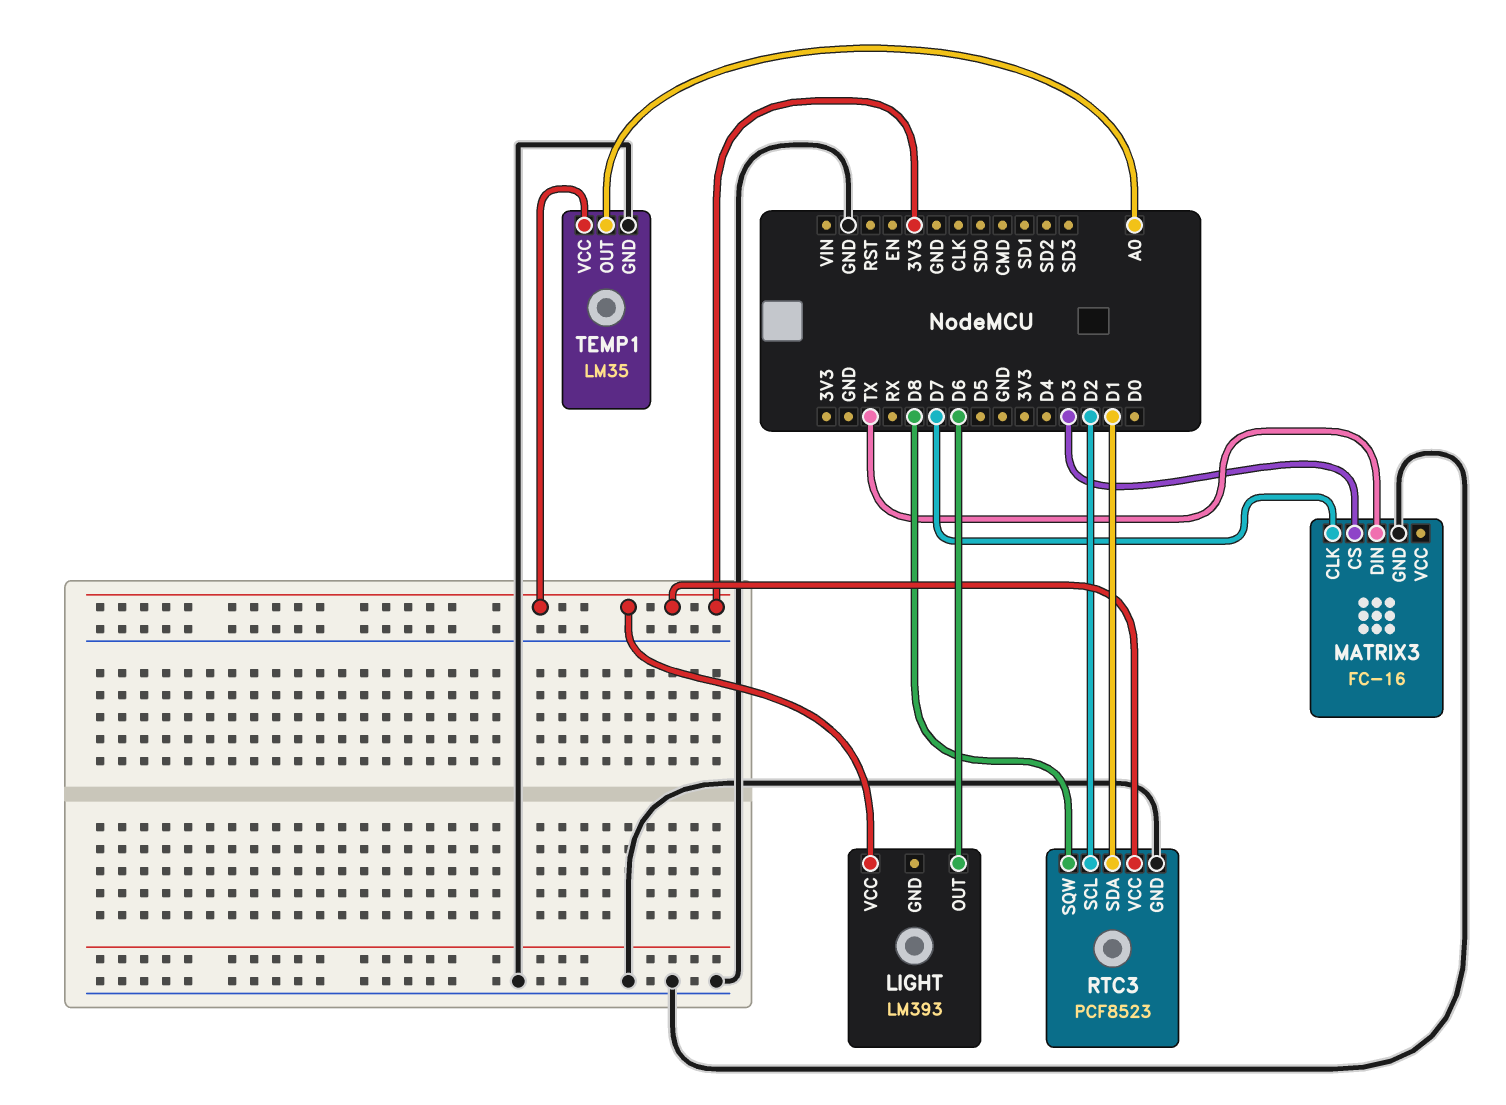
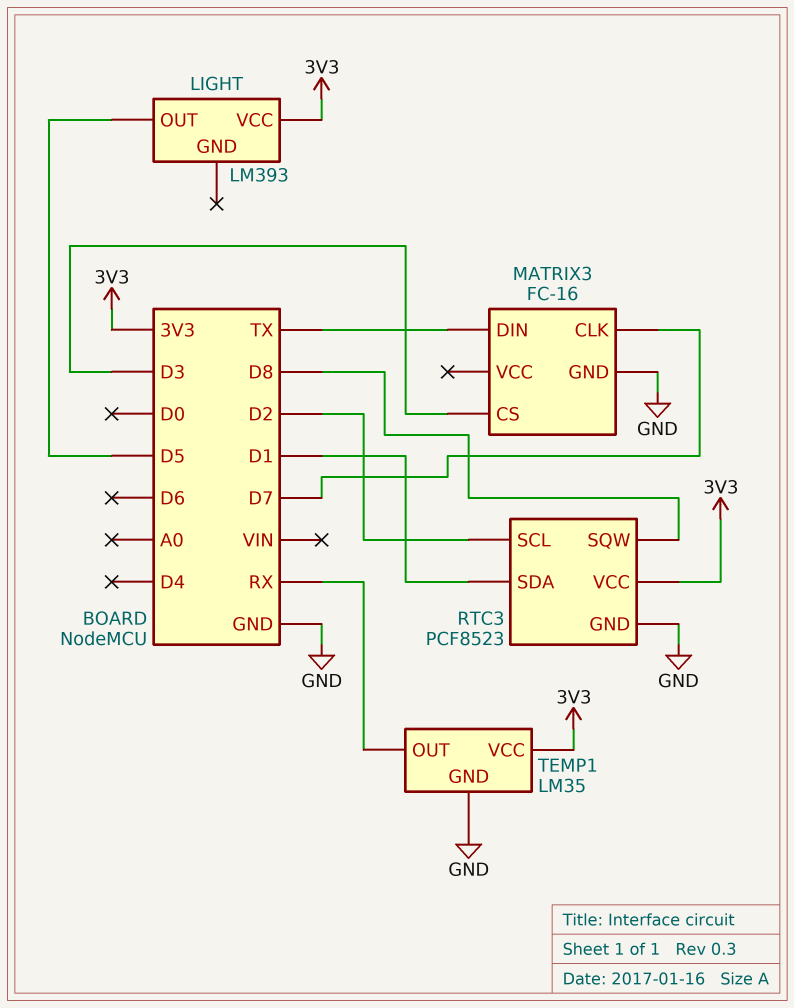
LIGHT pin OUT: D6 -> D5
TEMP1 pin OUT: A0 -> RX

